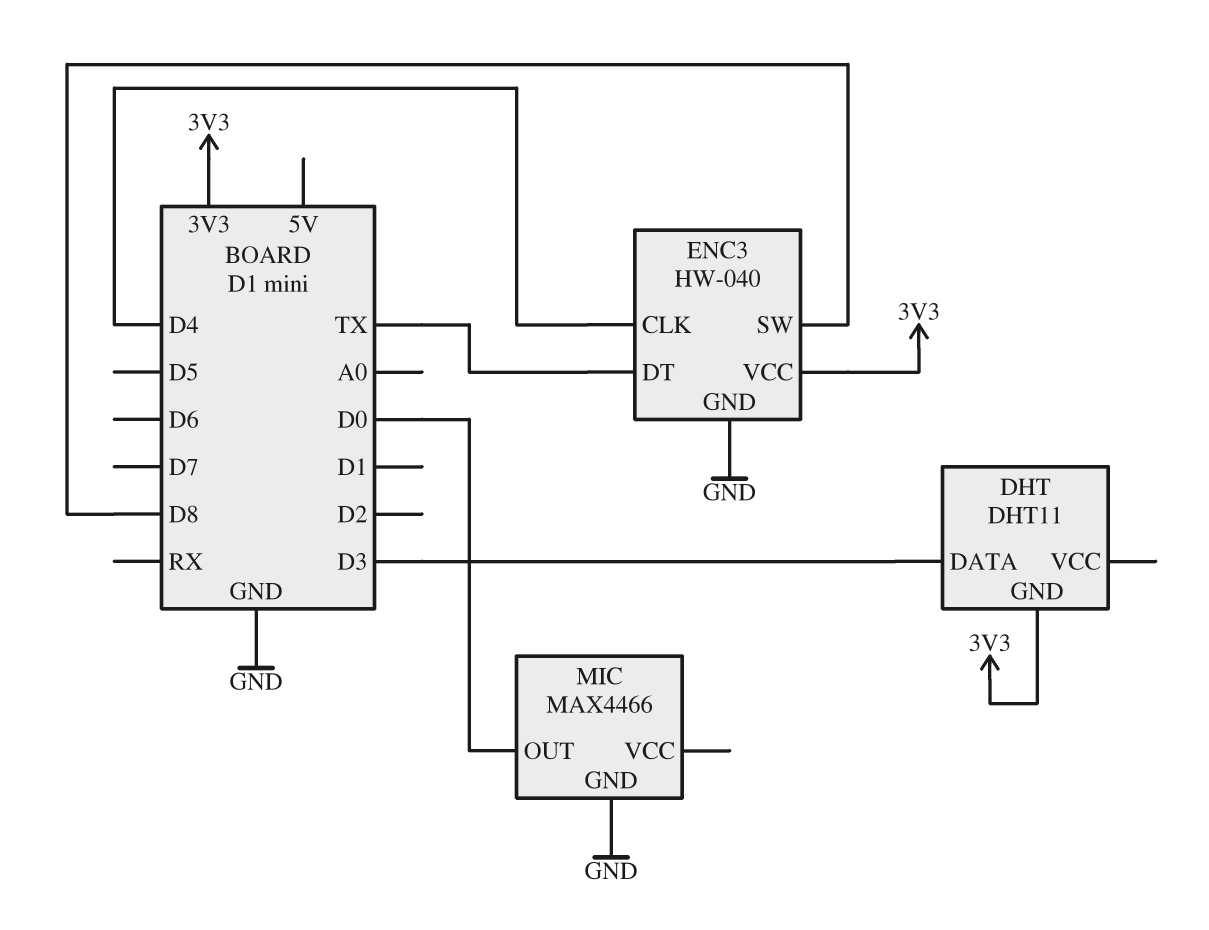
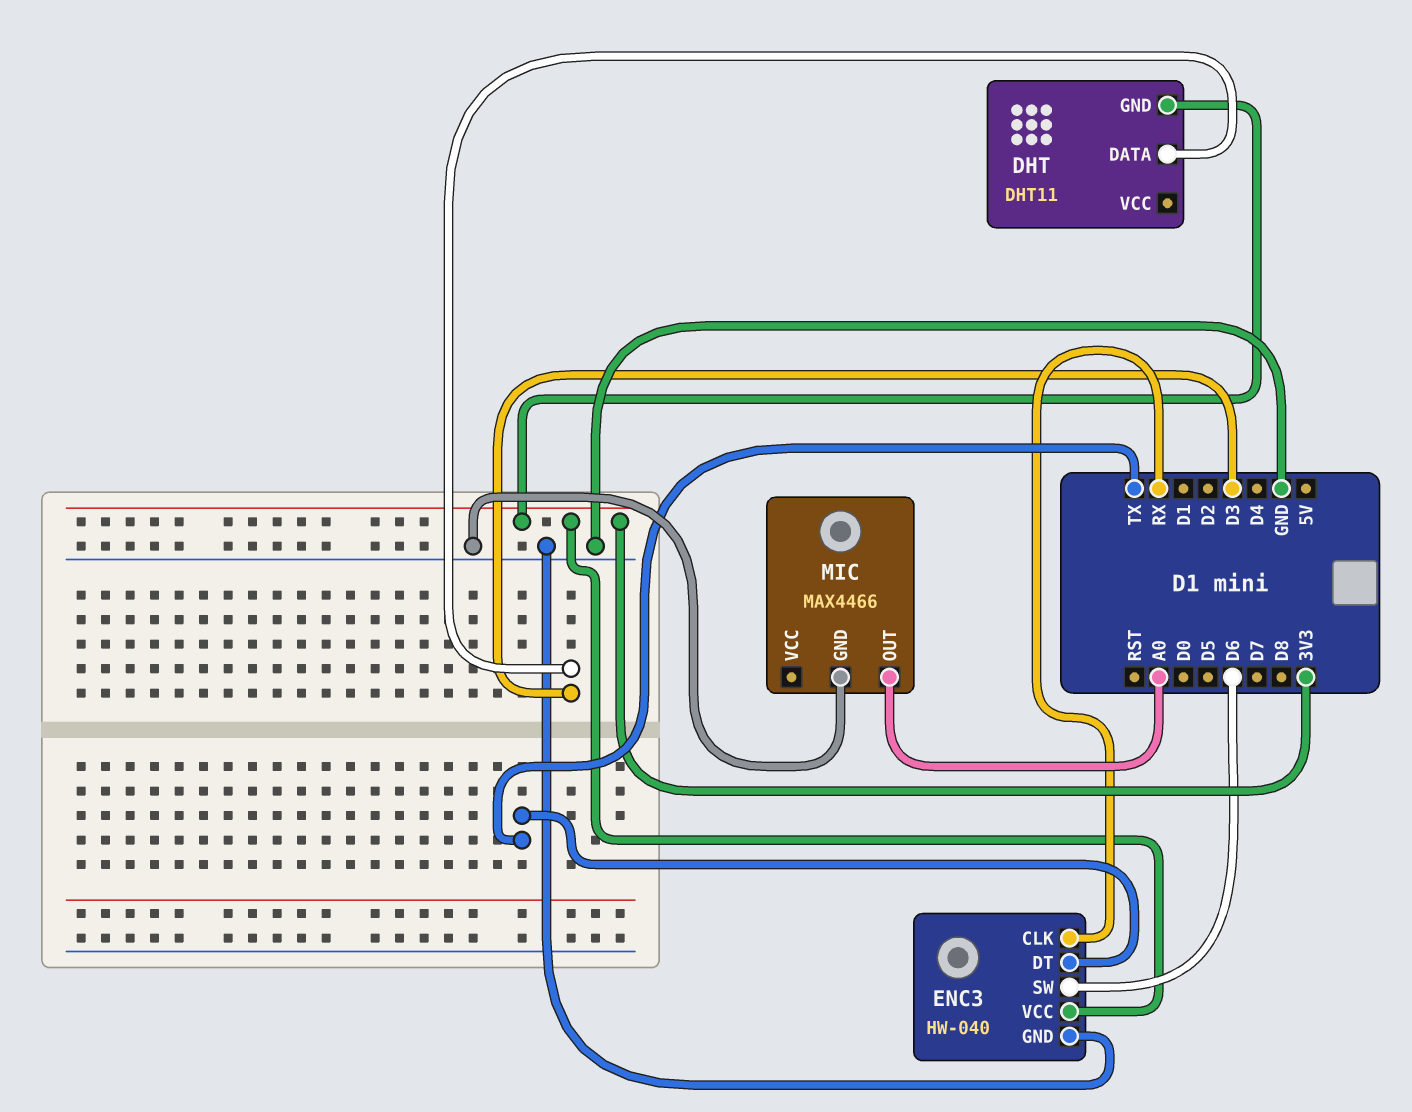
ENC3 pin CLK: D4 -> RX
ENC3 pin SW: D8 -> D6
MIC pin OUT: D0 -> A0

